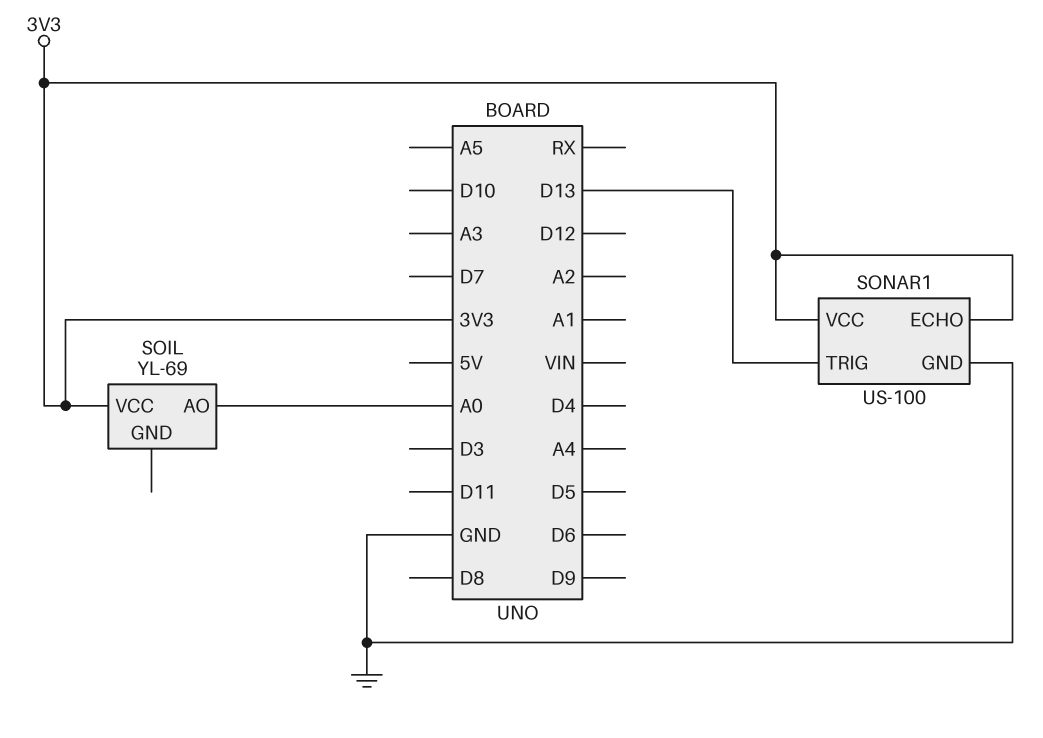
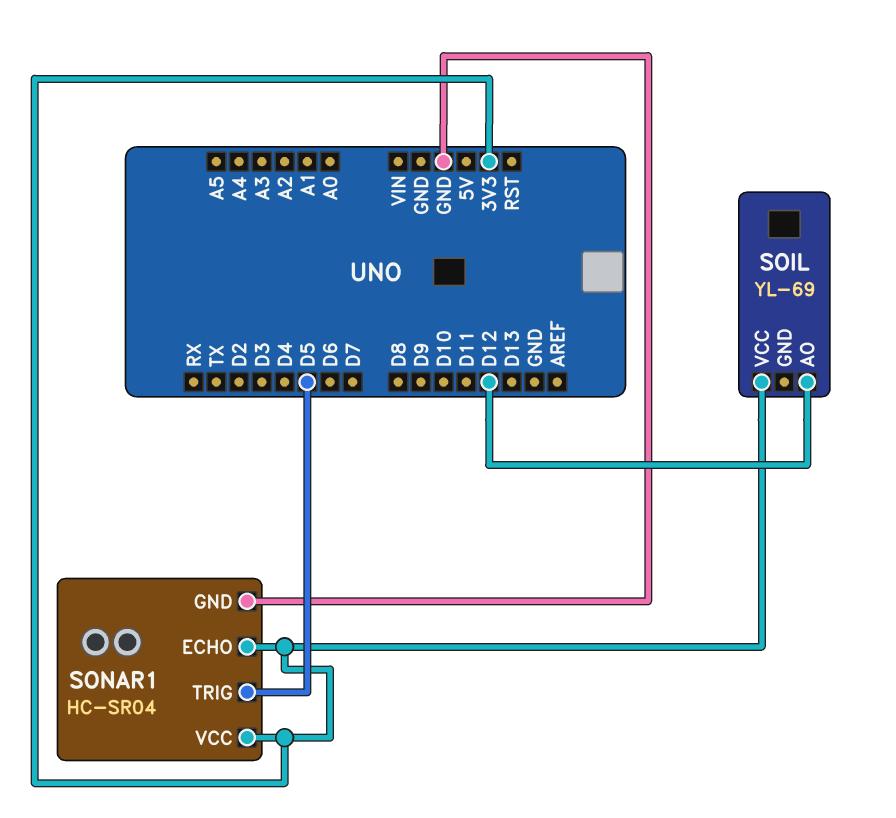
SOIL pin AO: A0 -> D12
SONAR1: US-100 -> HC-SR04
SONAR1 pin TRIG: D13 -> D5

